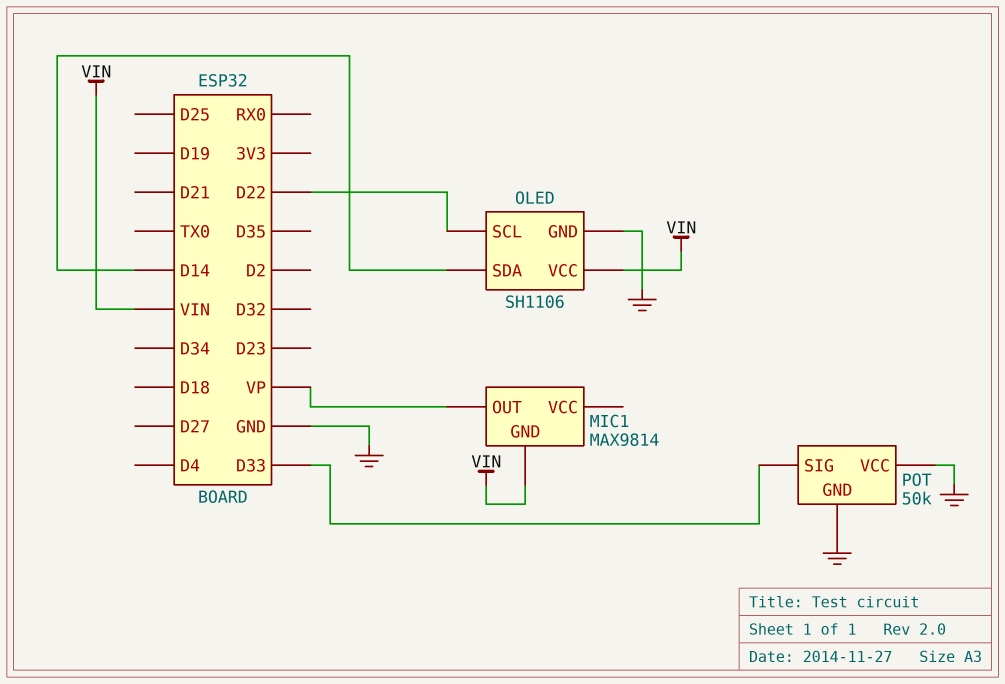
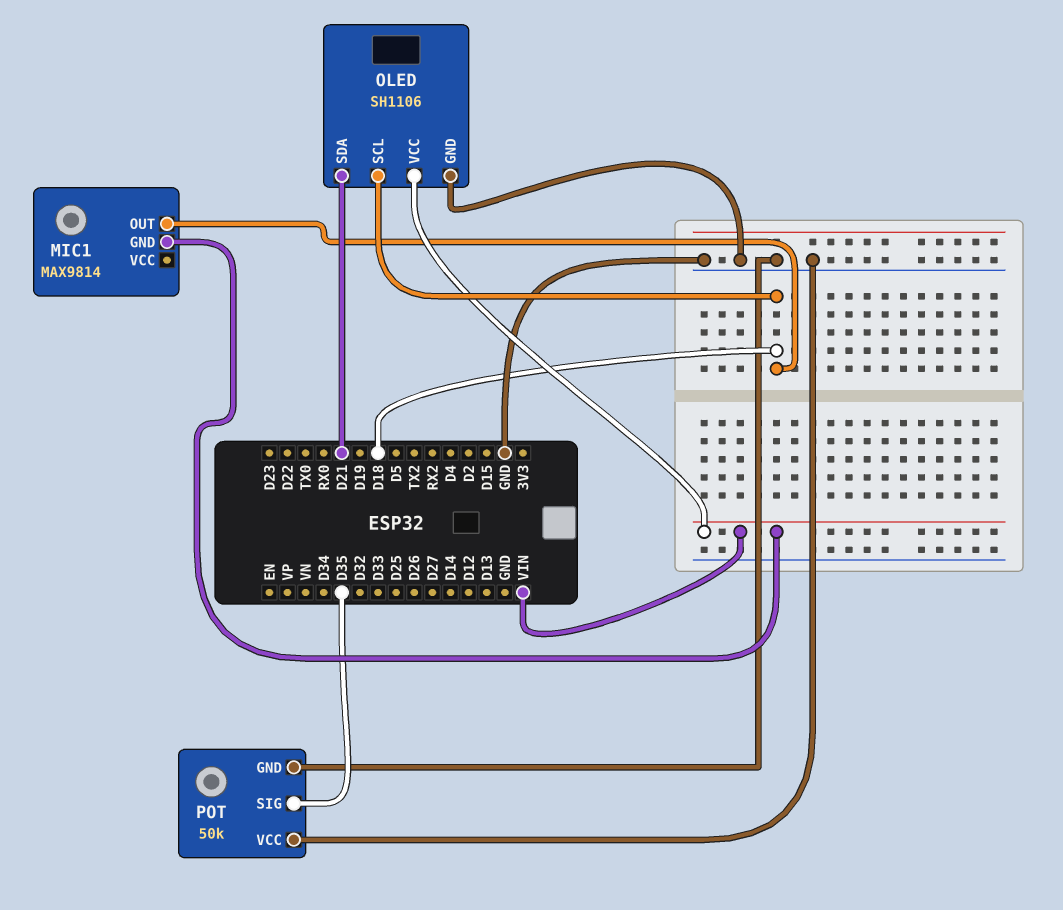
MIC1 pin OUT: VP -> D18
OLED pin SCL: D22 -> D18
OLED pin SDA: D14 -> D21
POT pin SIG: D33 -> D35

